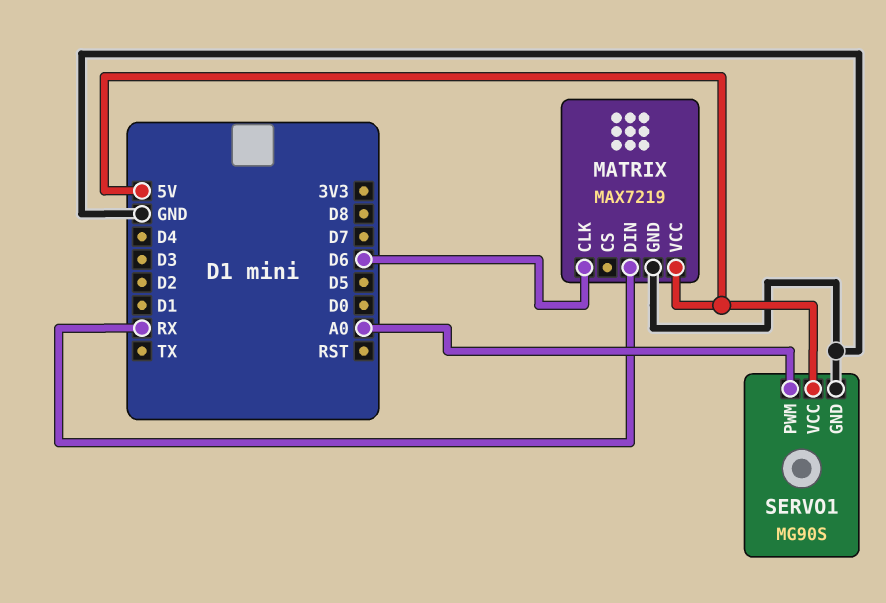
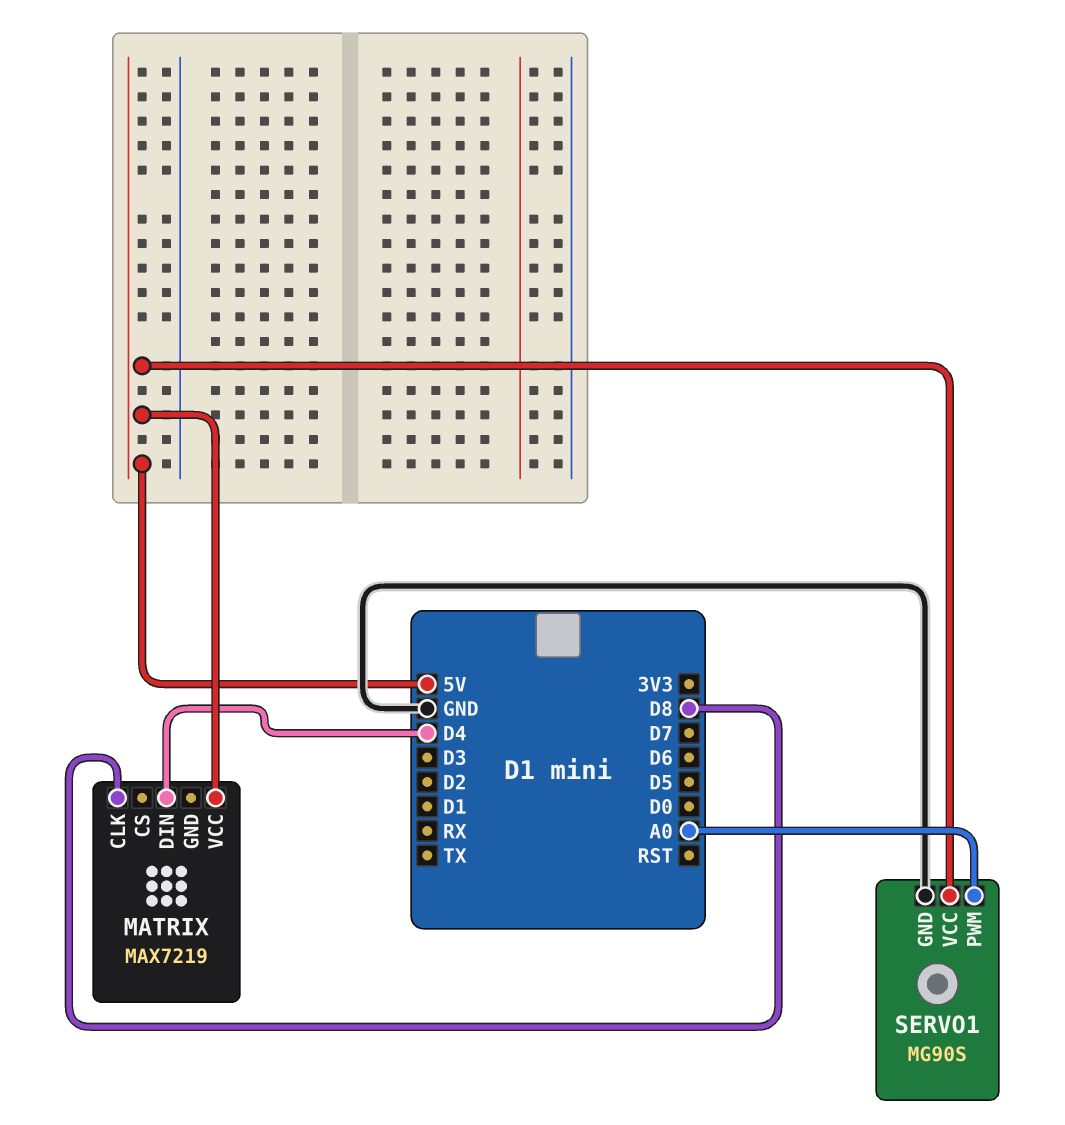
MATRIX pin CLK: D6 -> D8
MATRIX pin DIN: RX -> D4
MATRIX pin GND: GND -> none

